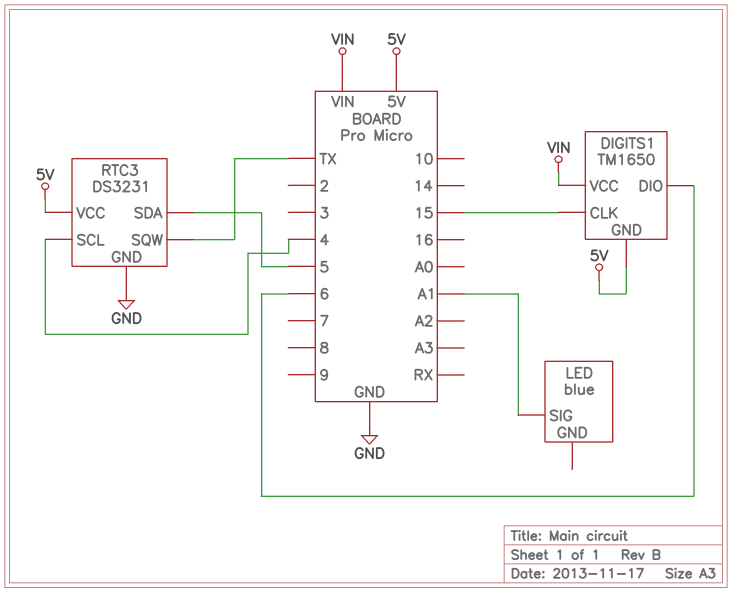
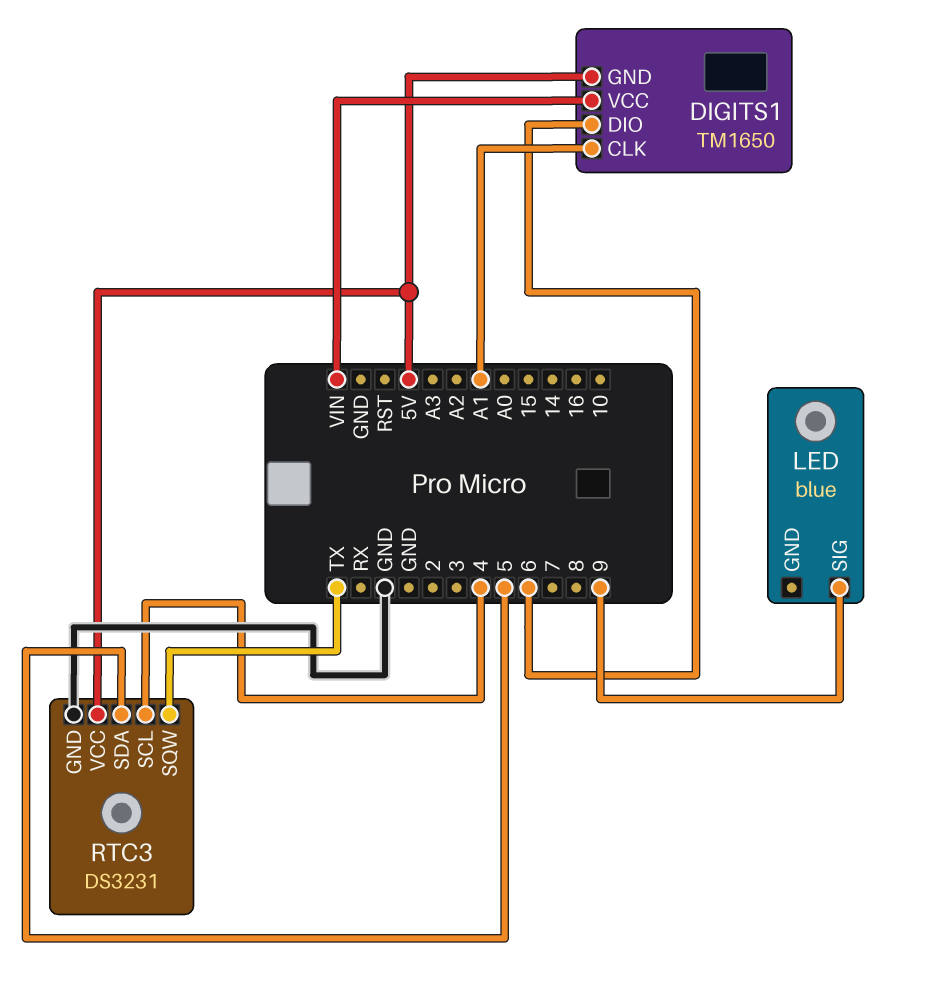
DIGITS1 pin CLK: 15 -> A1
LED pin SIG: A1 -> 9

